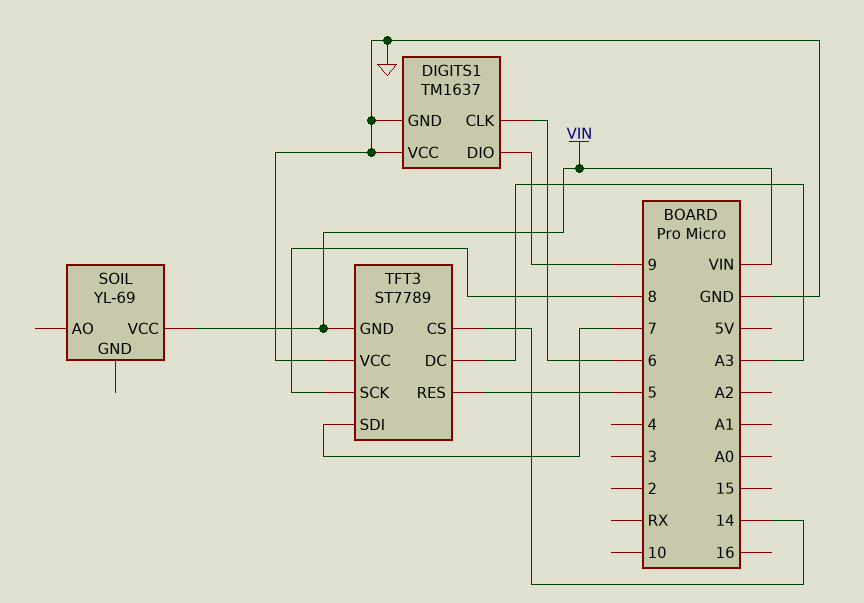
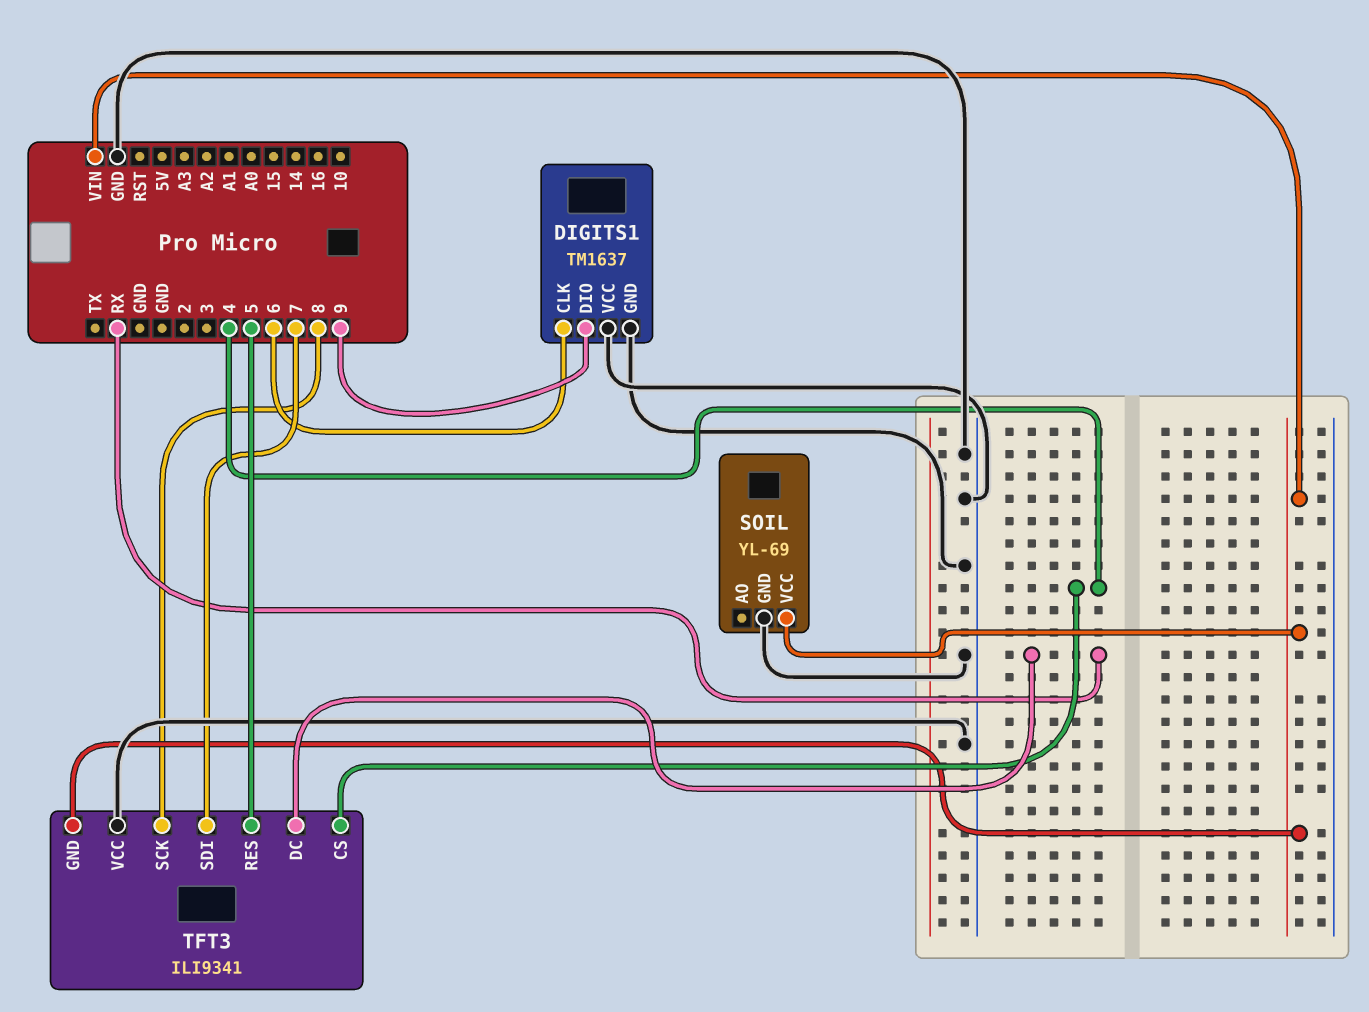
SOIL pin GND: none -> GND
TFT3: ST7789 -> ILI9341
TFT3 pin CS: 14 -> 4
TFT3 pin DC: A3 -> RX

